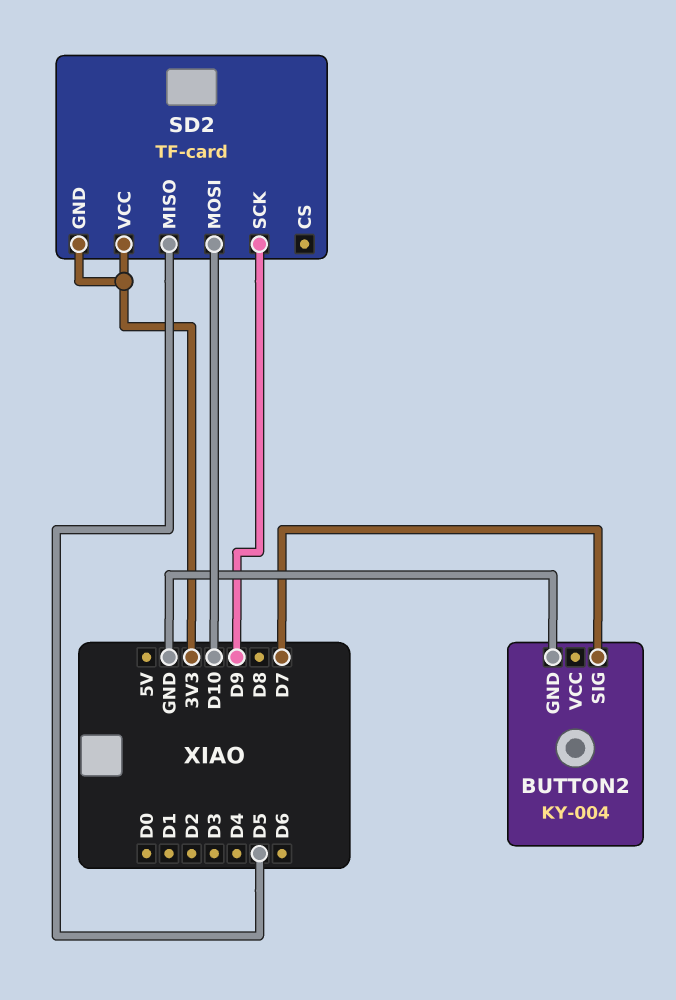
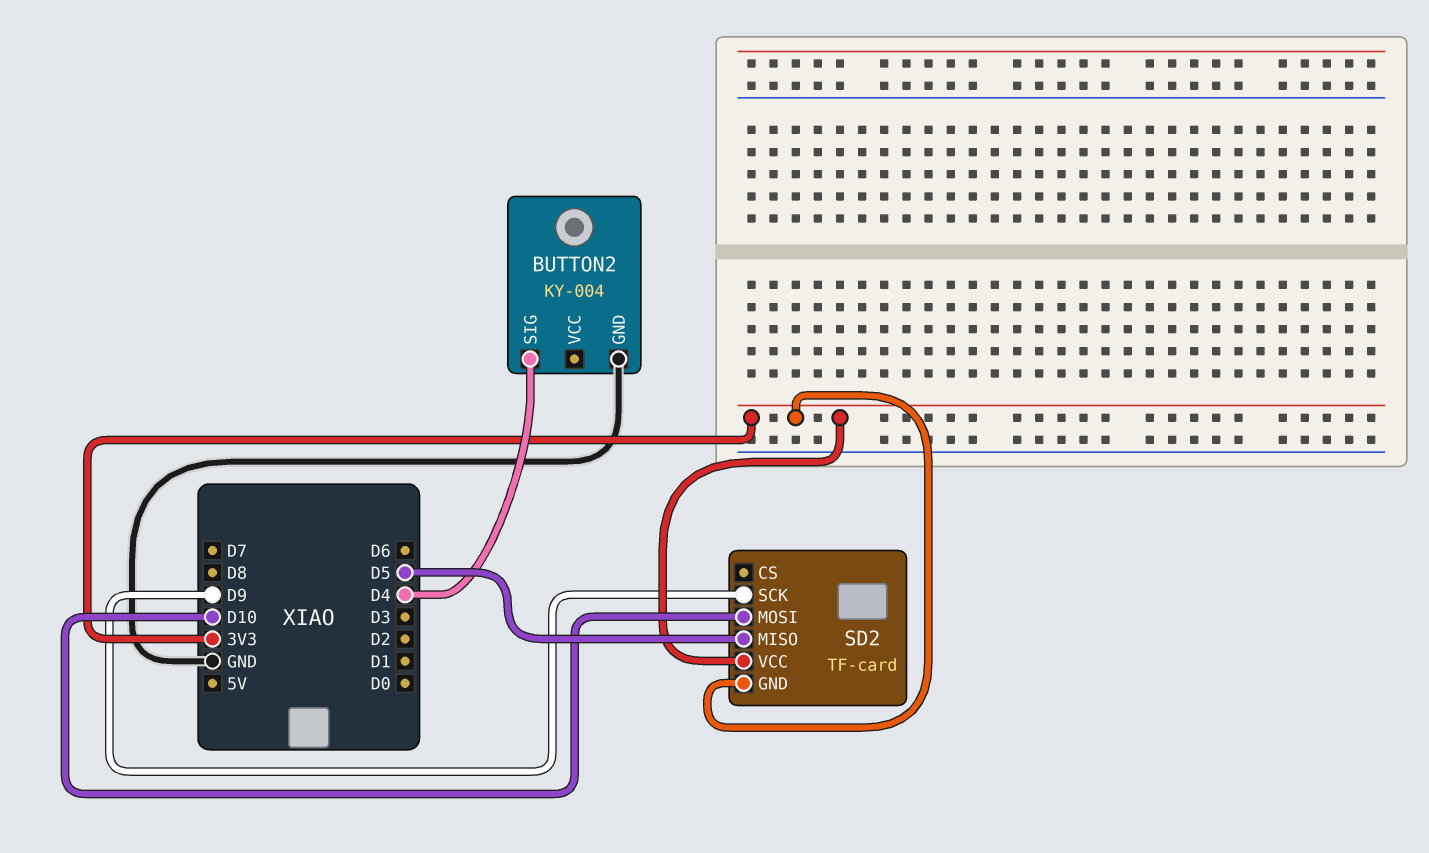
BUTTON2 pin SIG: D7 -> D4

